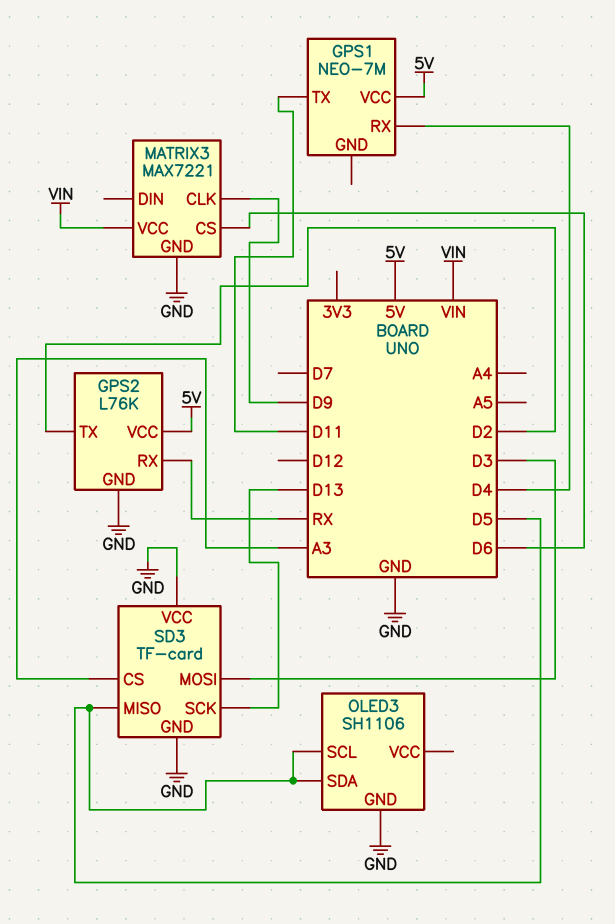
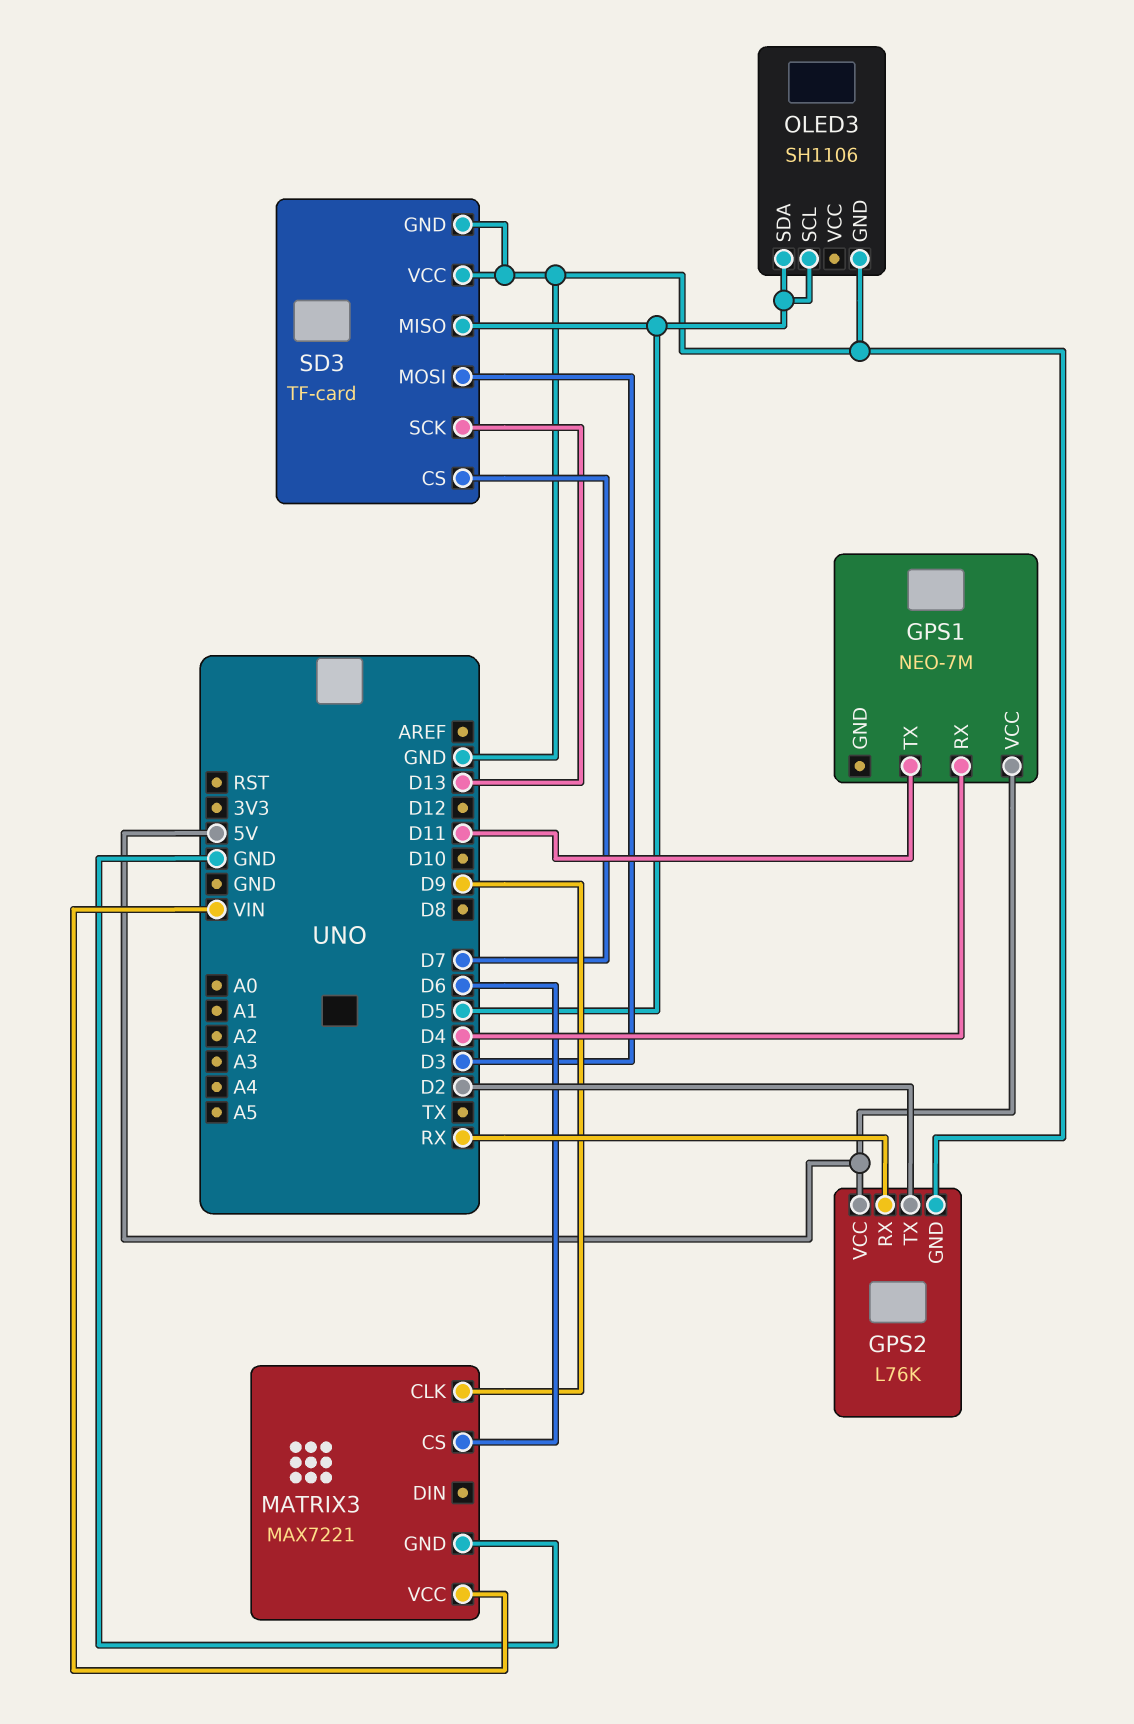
SD3 pin CS: A3 -> D7

